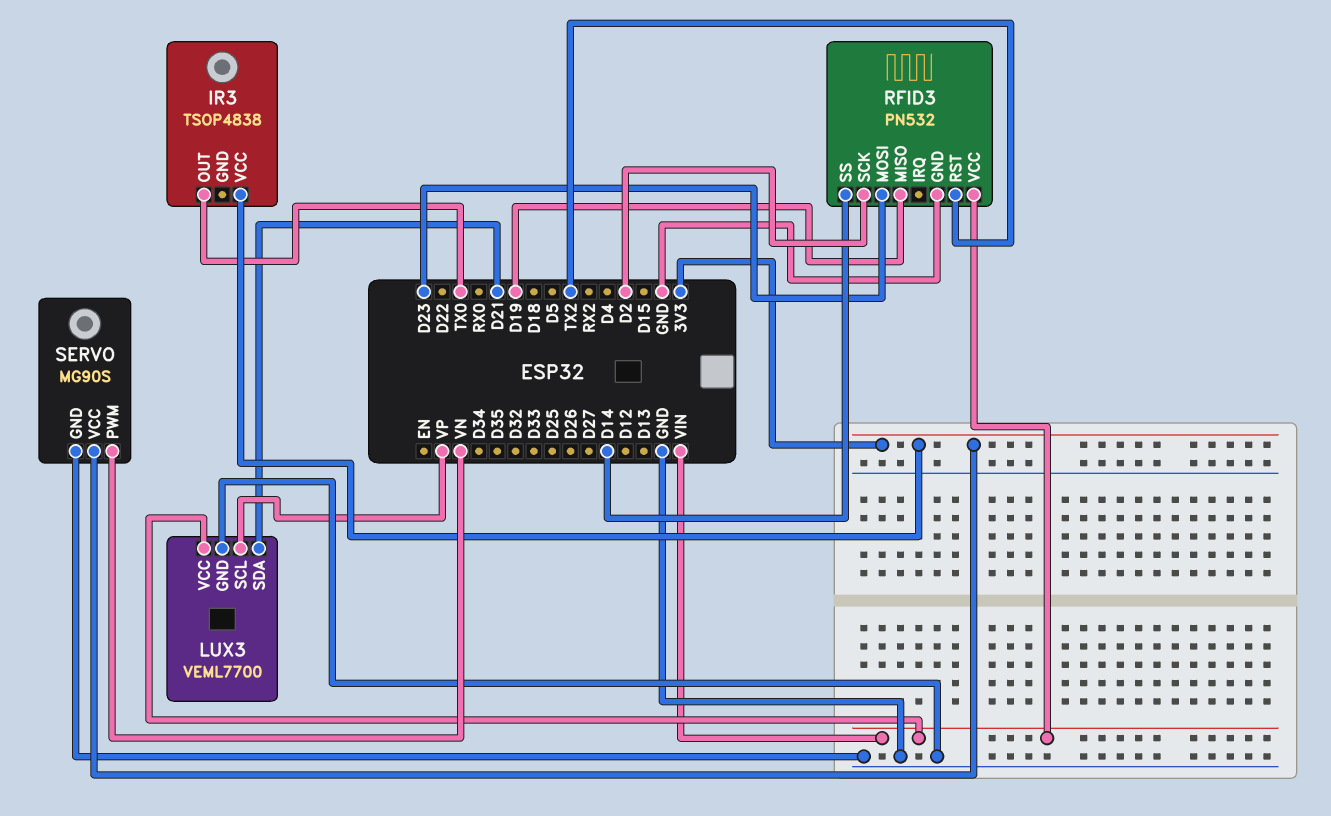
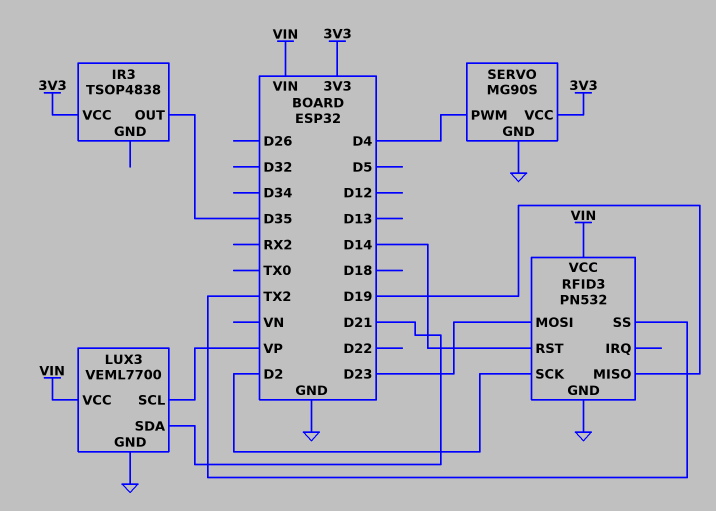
IR3 pin OUT: TX0 -> D35
RFID3 pin RST: TX2 -> D14
RFID3 pin SS: D14 -> TX2
SERVO pin PWM: VN -> D4

